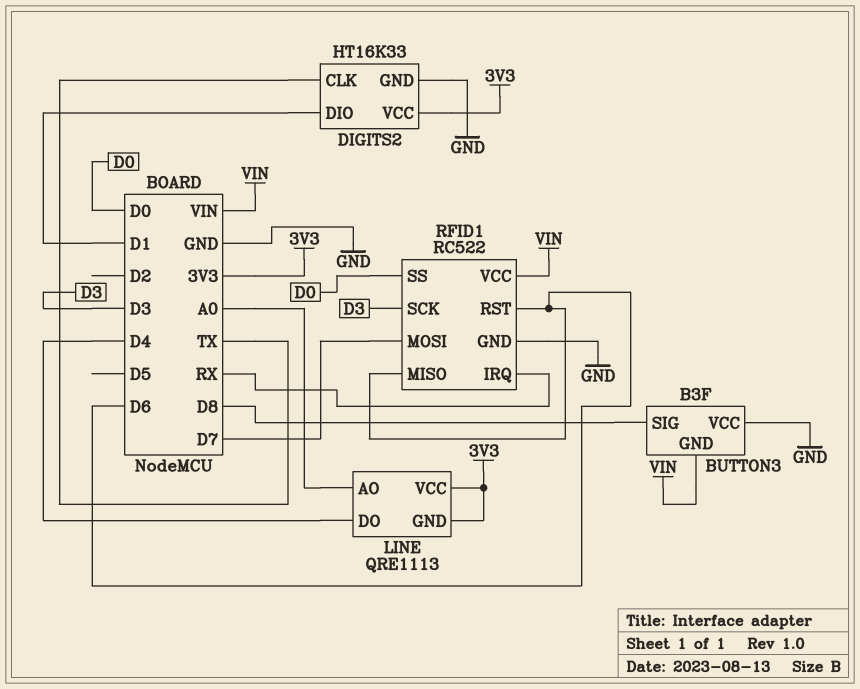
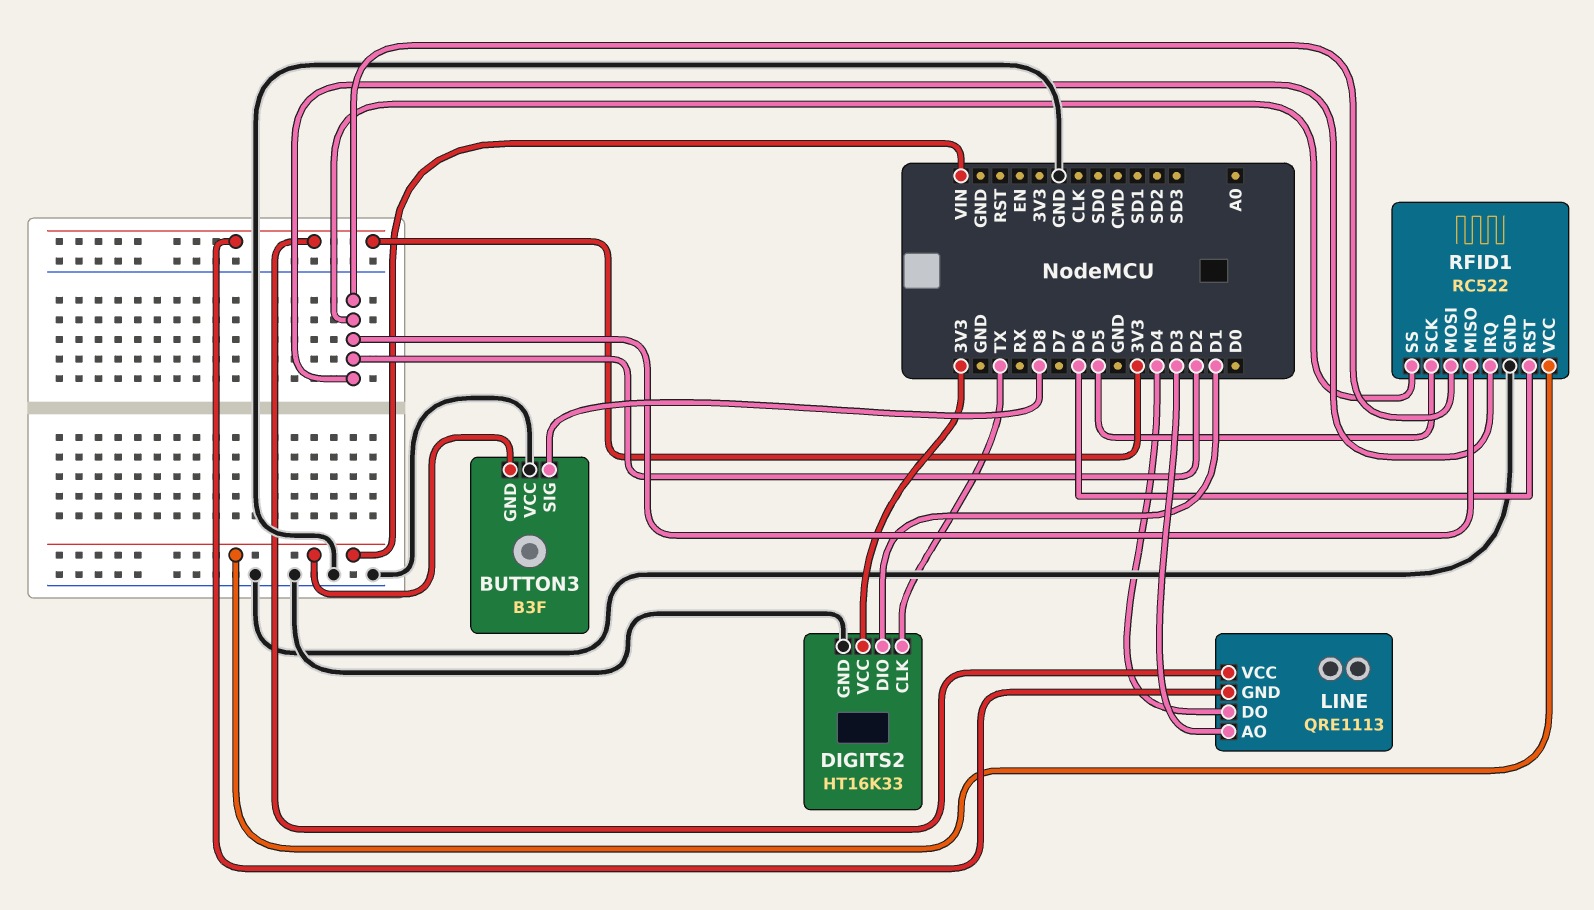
LINE pin AO: A0 -> D3
RFID1 pin IRQ: RX -> D2
RFID1 pin MISO: D6 -> D2
RFID1 pin MOSI: D7 -> D2
RFID1 pin SCK: D3 -> D5
RFID1 pin SS: D0 -> D2

